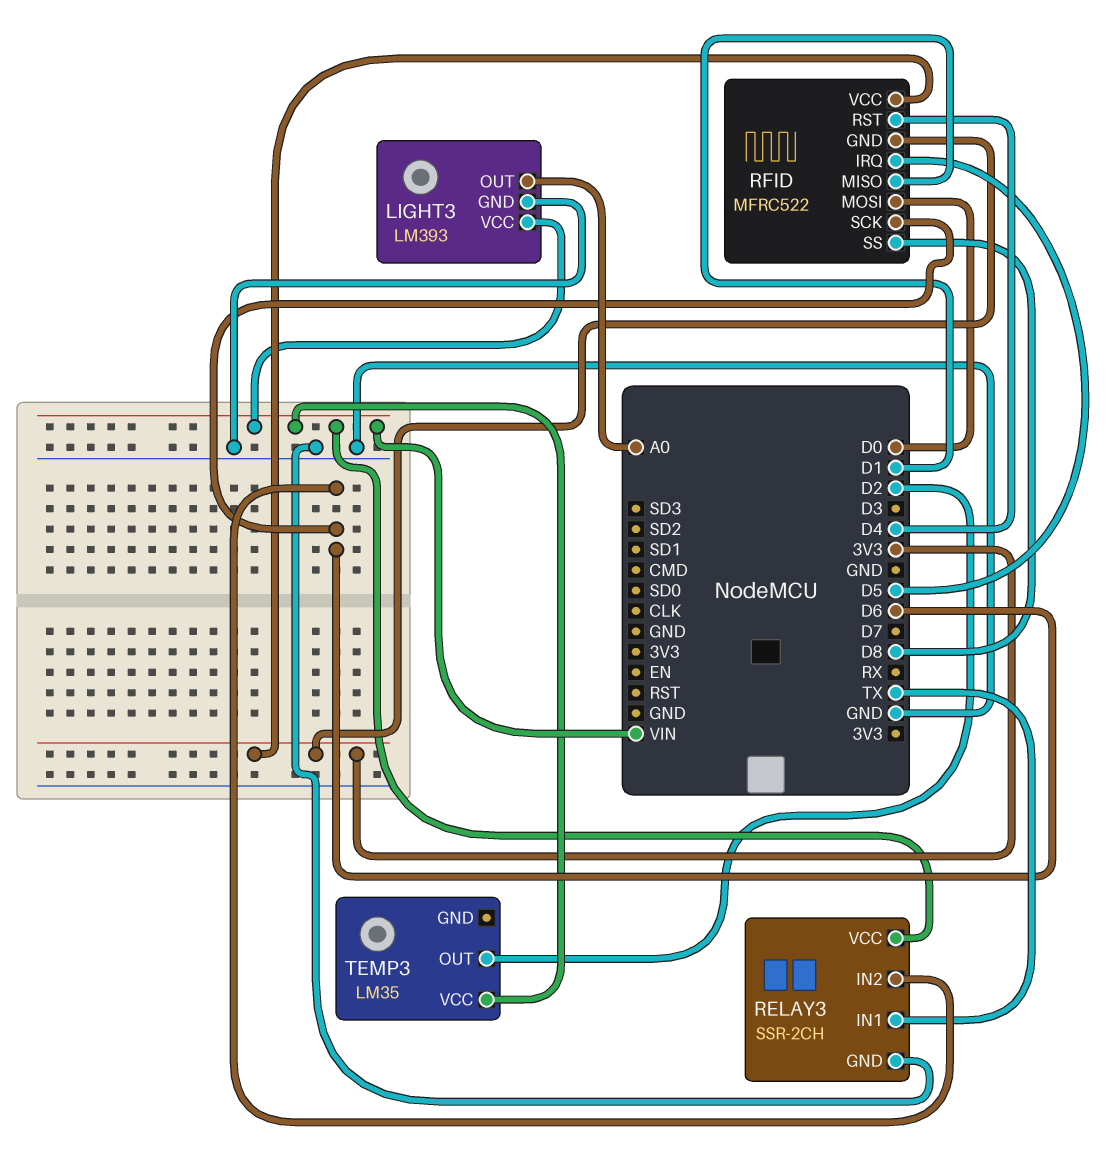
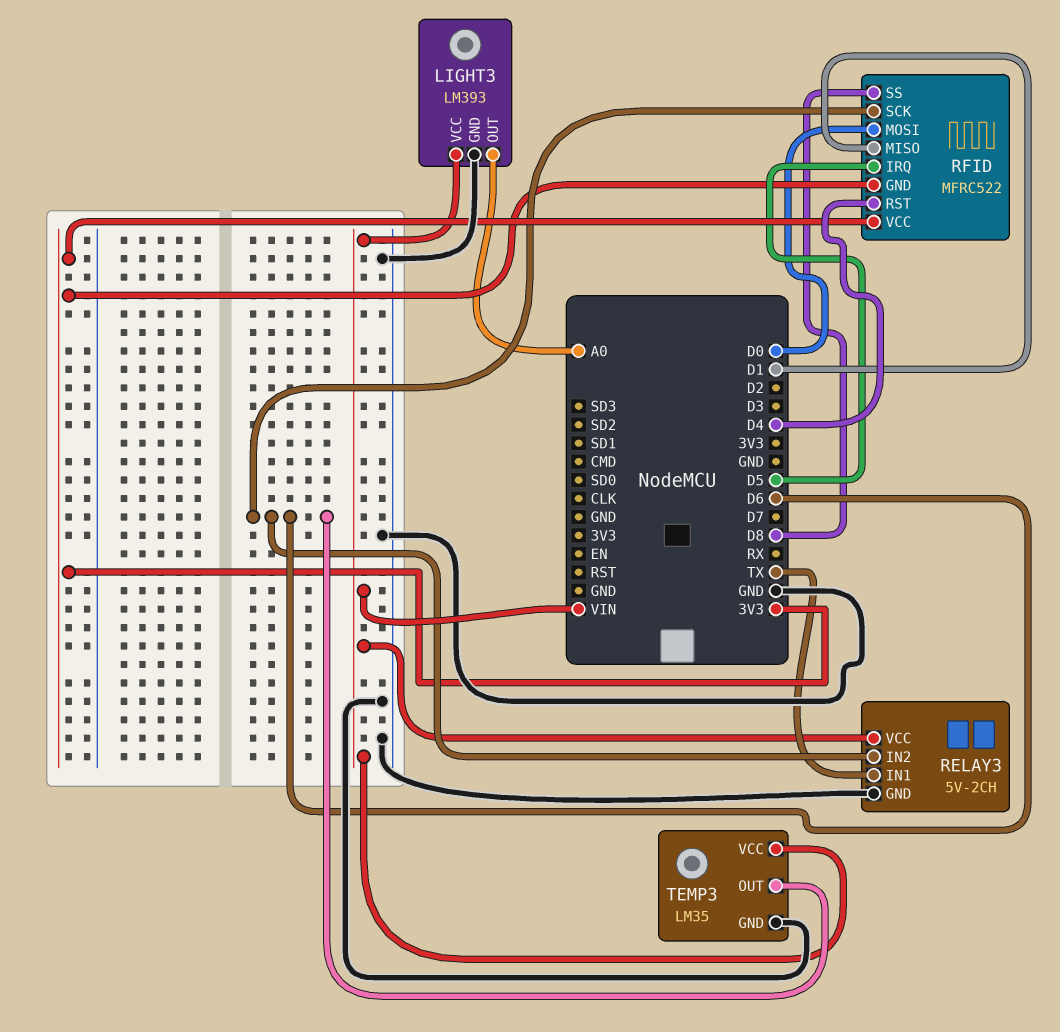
RELAY3: SSR-2CH -> 5V-2CH
TEMP3 pin GND: none -> GND
TEMP3 pin OUT: D2 -> D6

